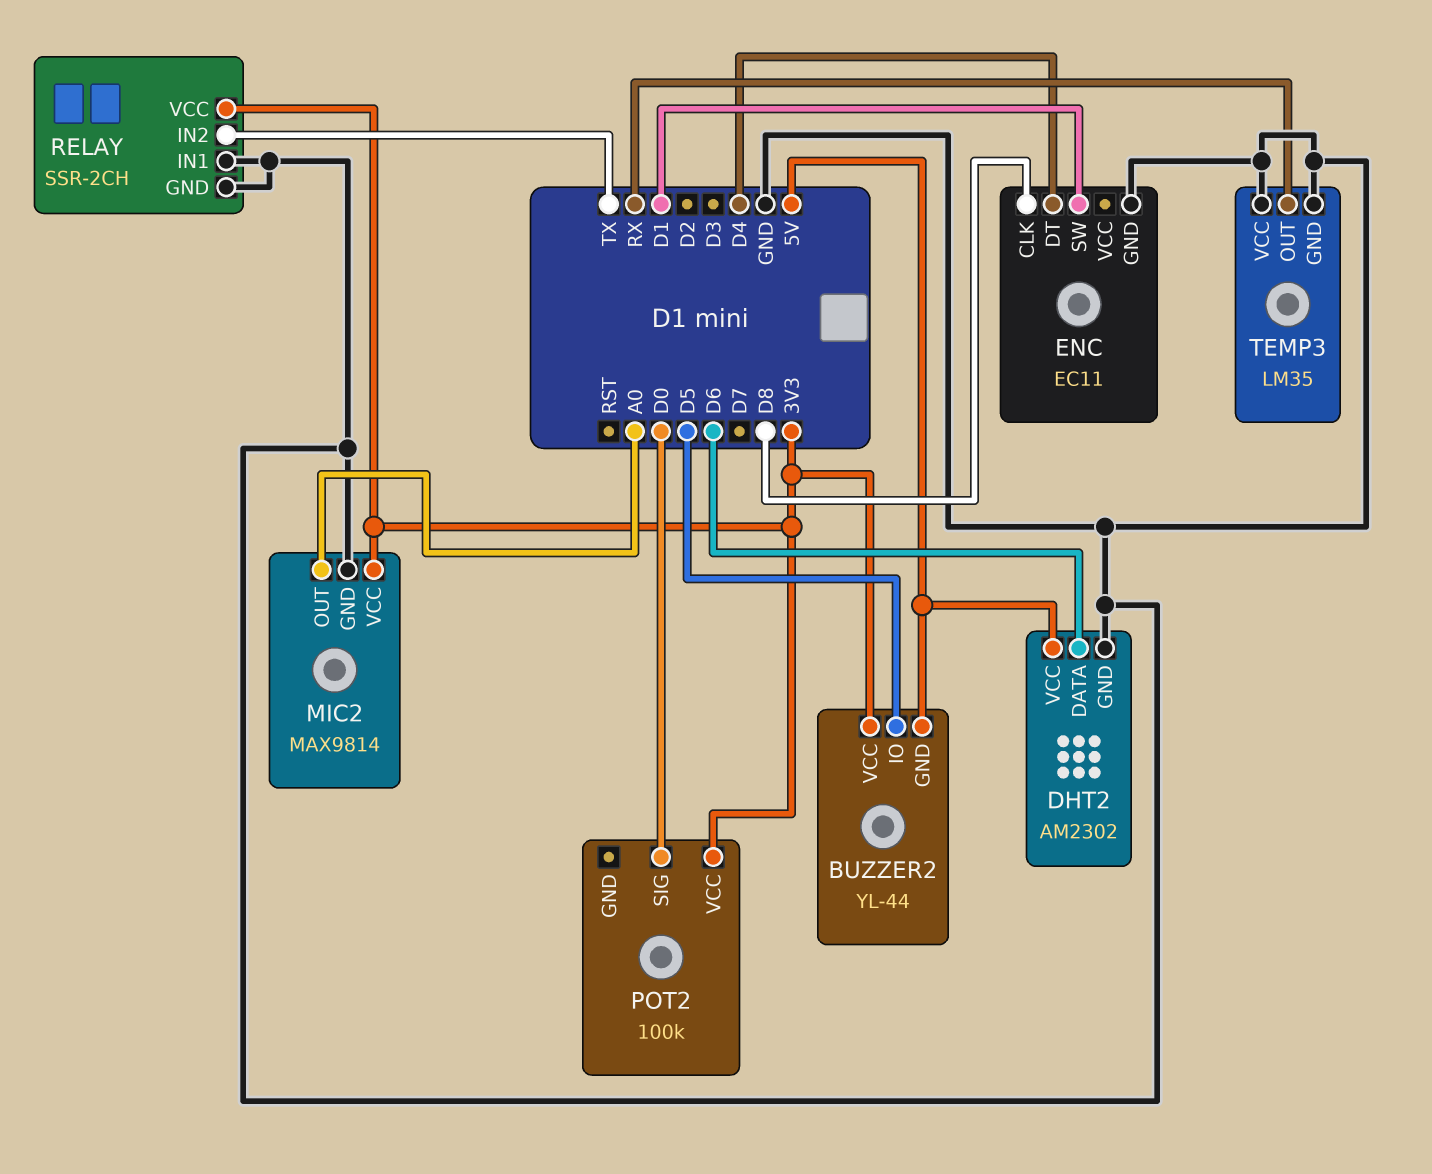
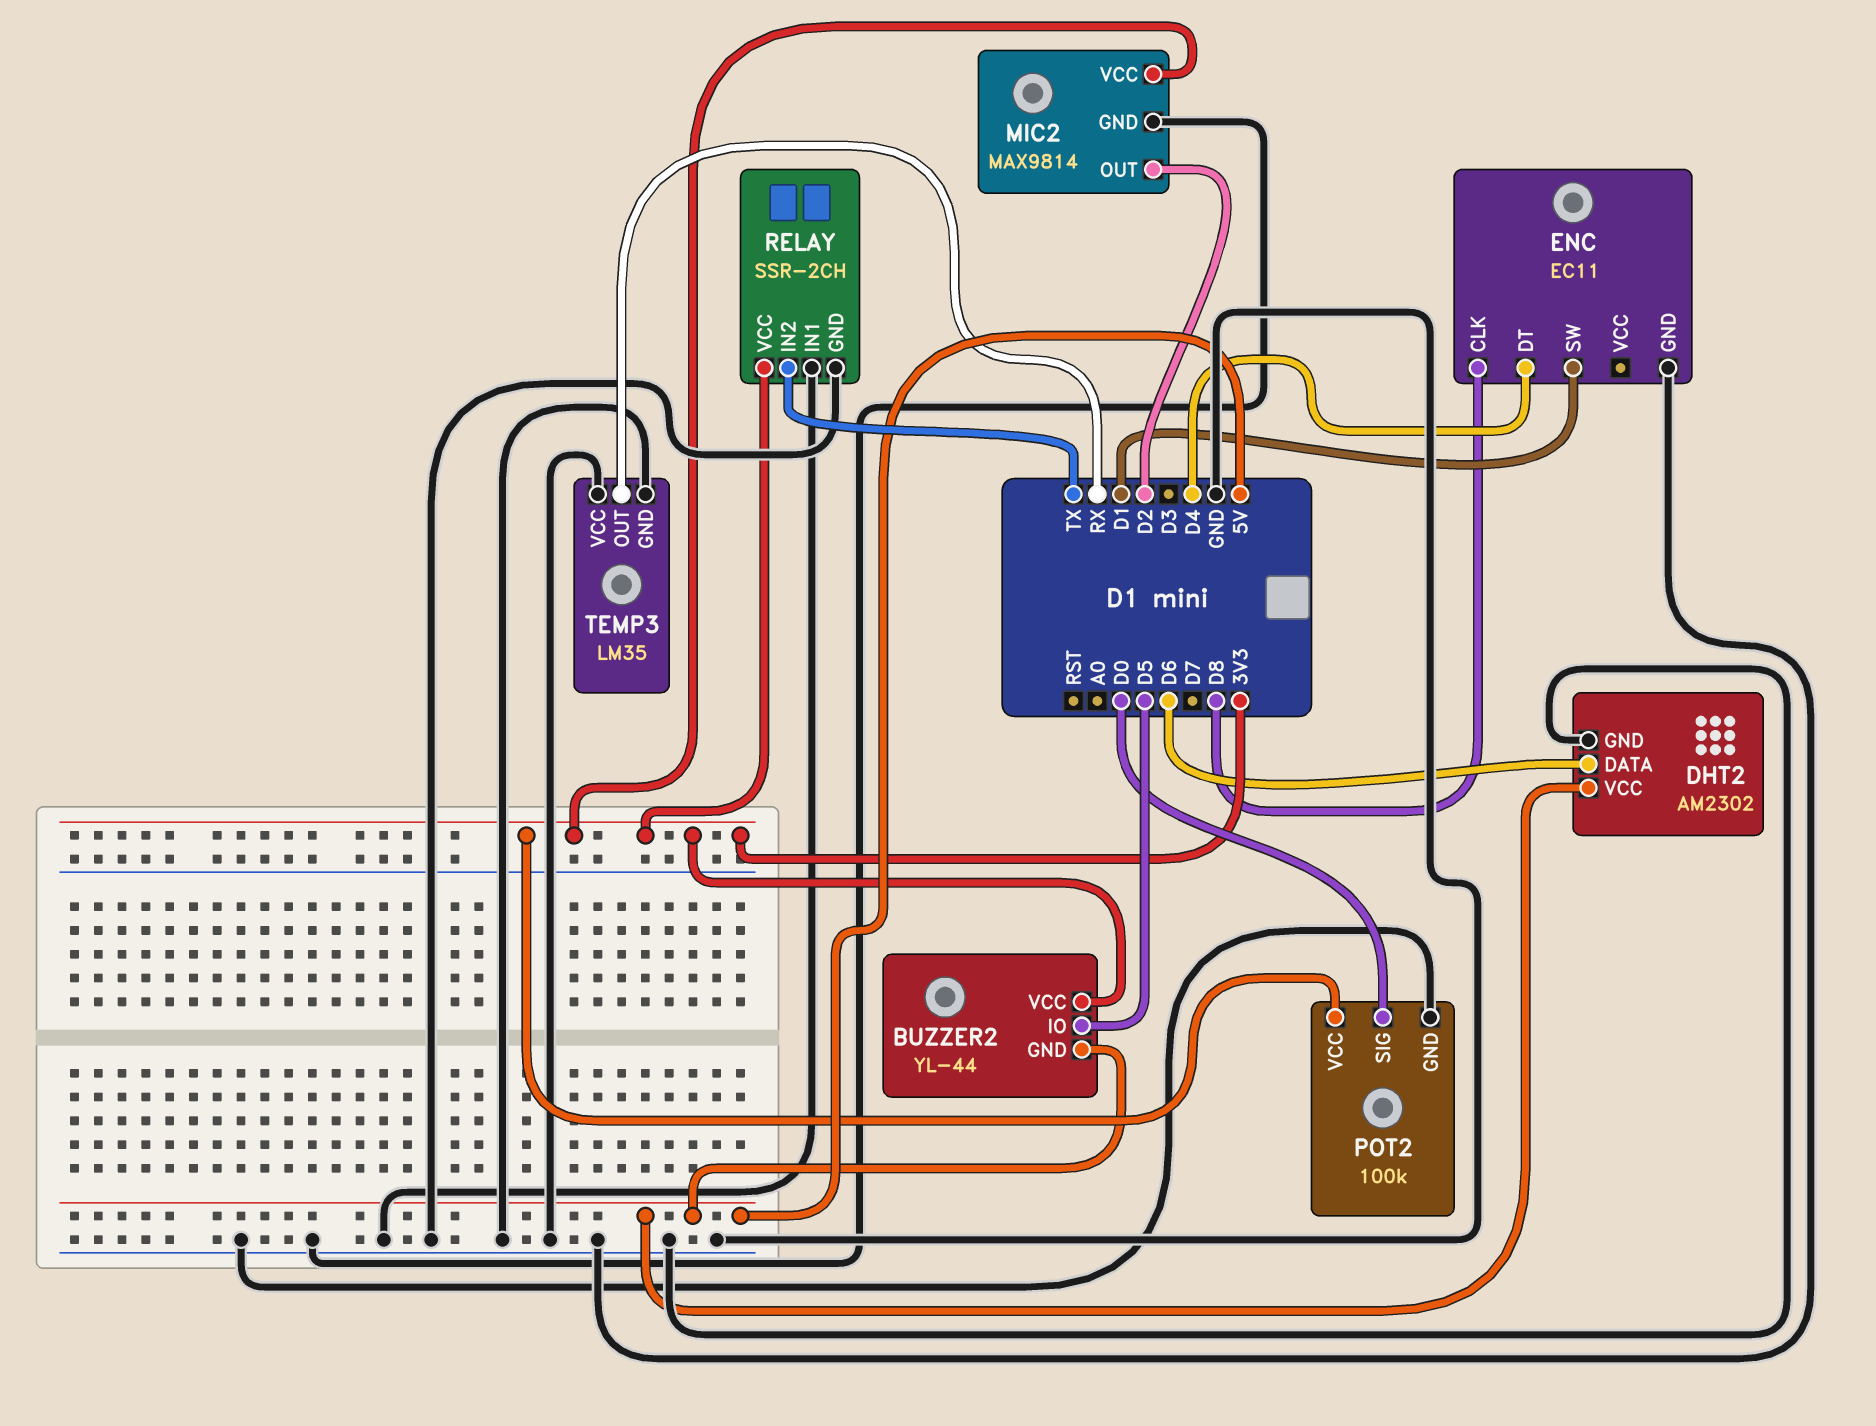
MIC2 pin OUT: A0 -> D2
POT2 pin GND: none -> GND

